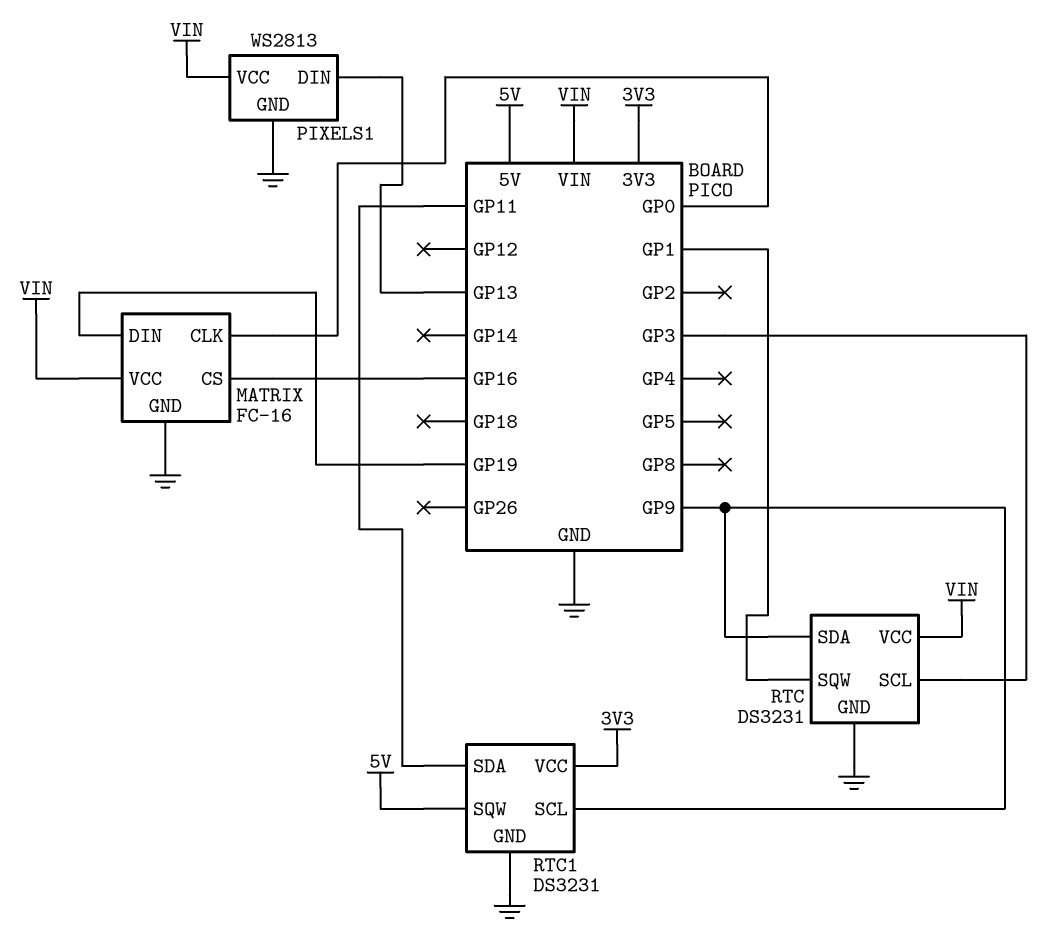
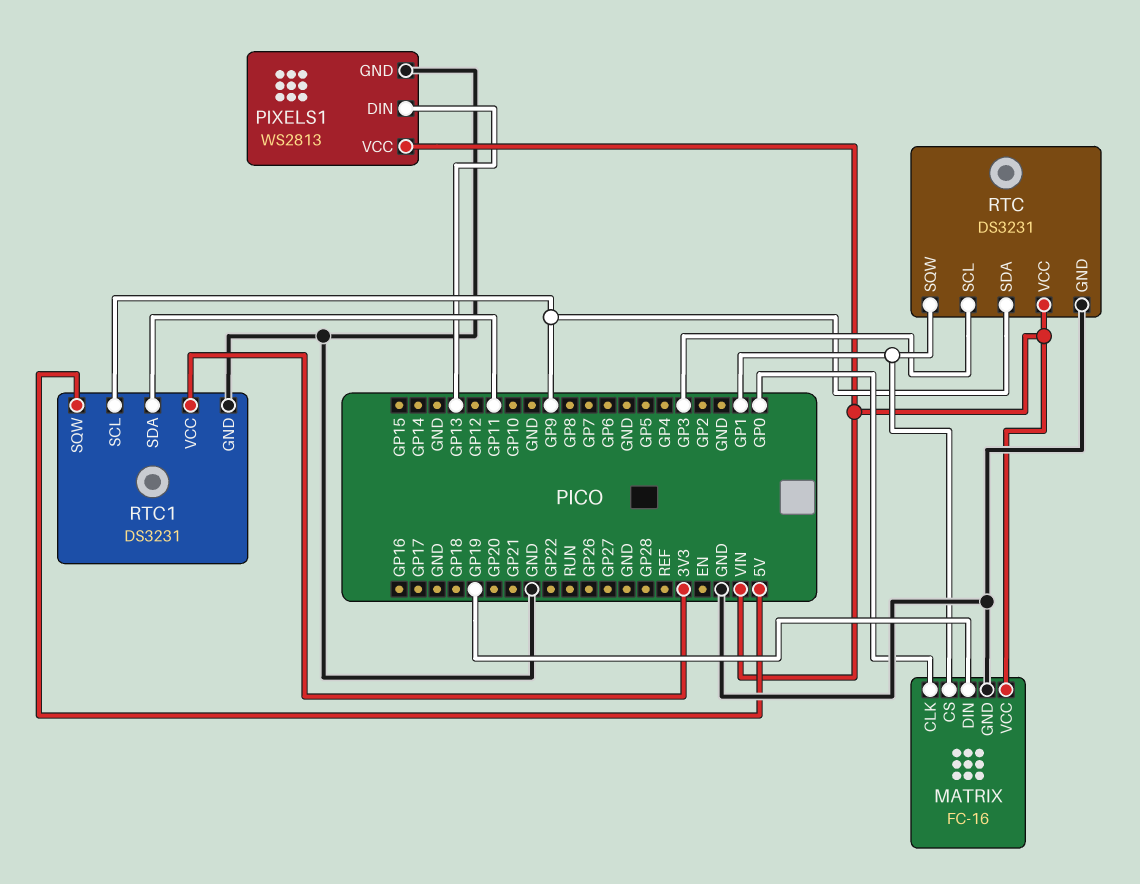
MATRIX pin CS: GP16 -> GP1

